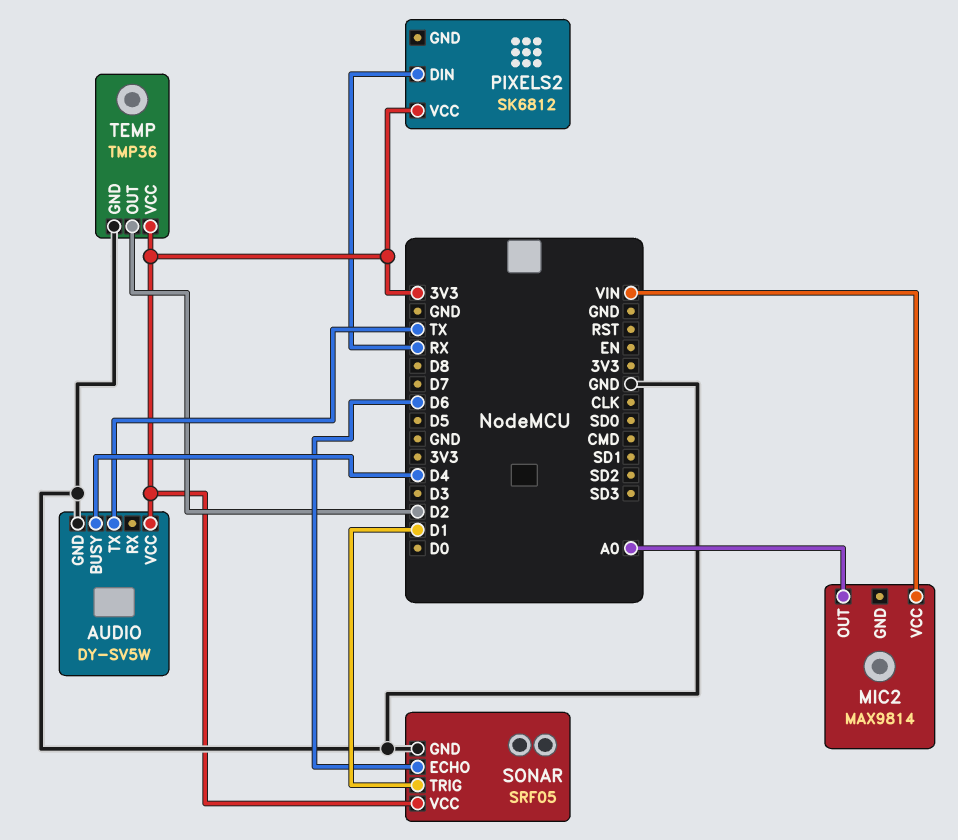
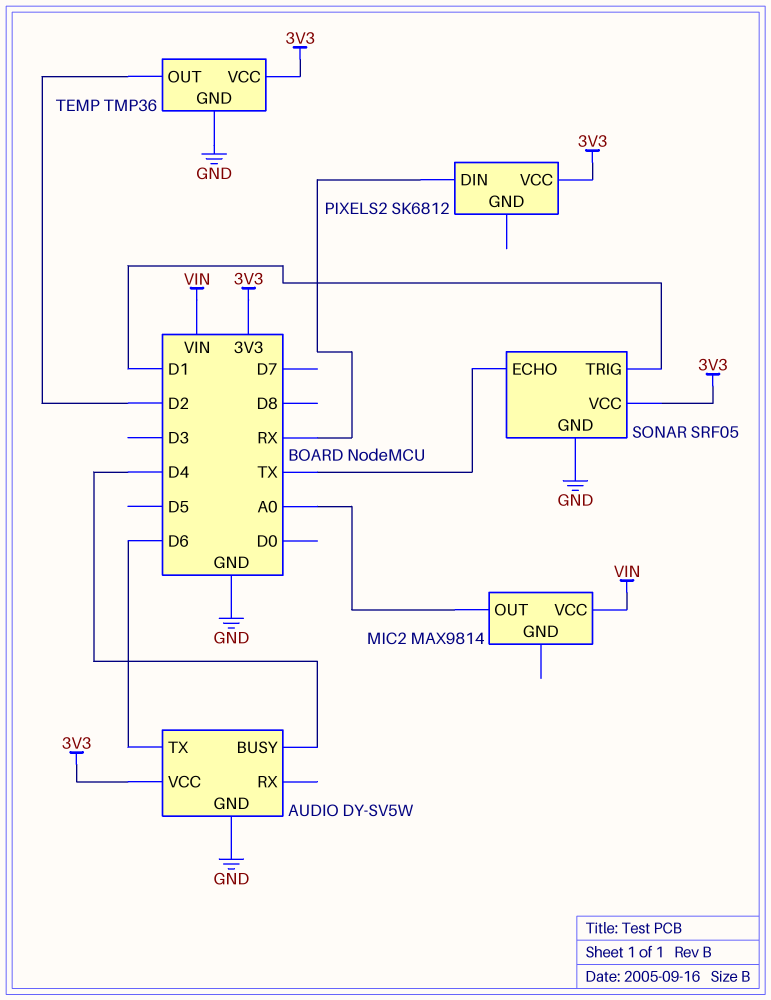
AUDIO pin TX: TX -> D6
SONAR pin ECHO: D6 -> TX

